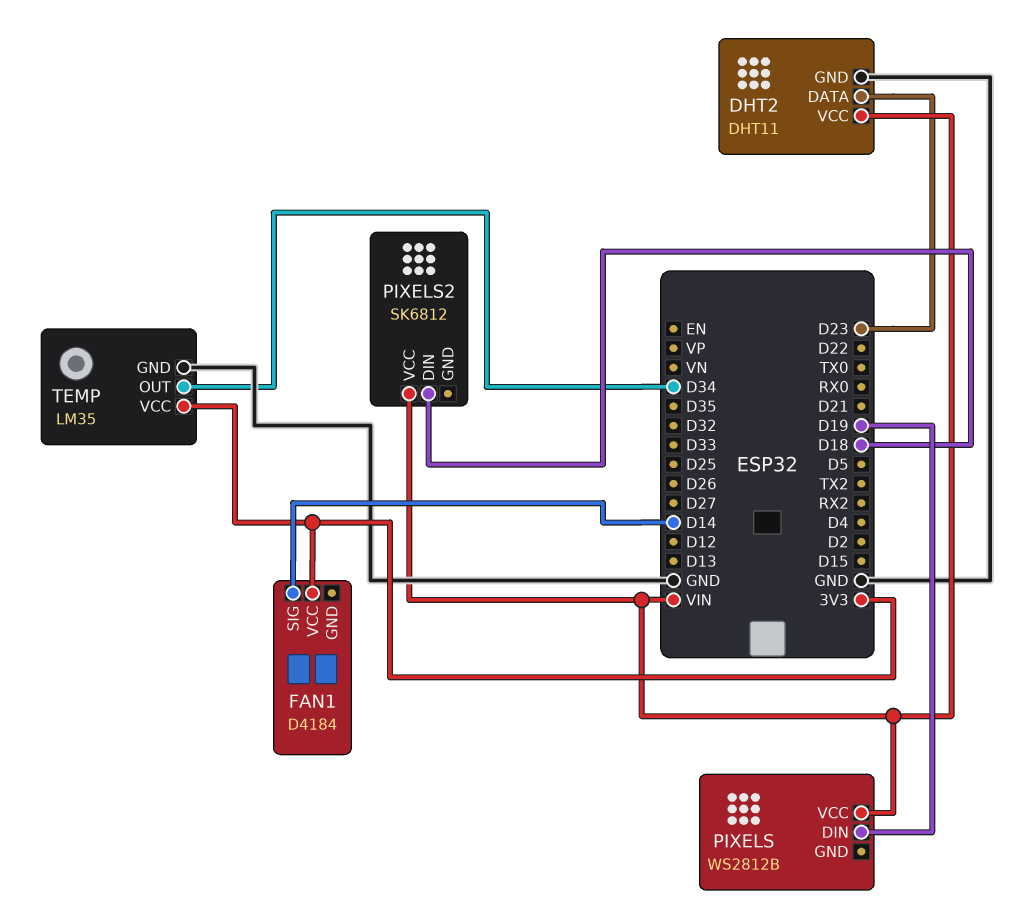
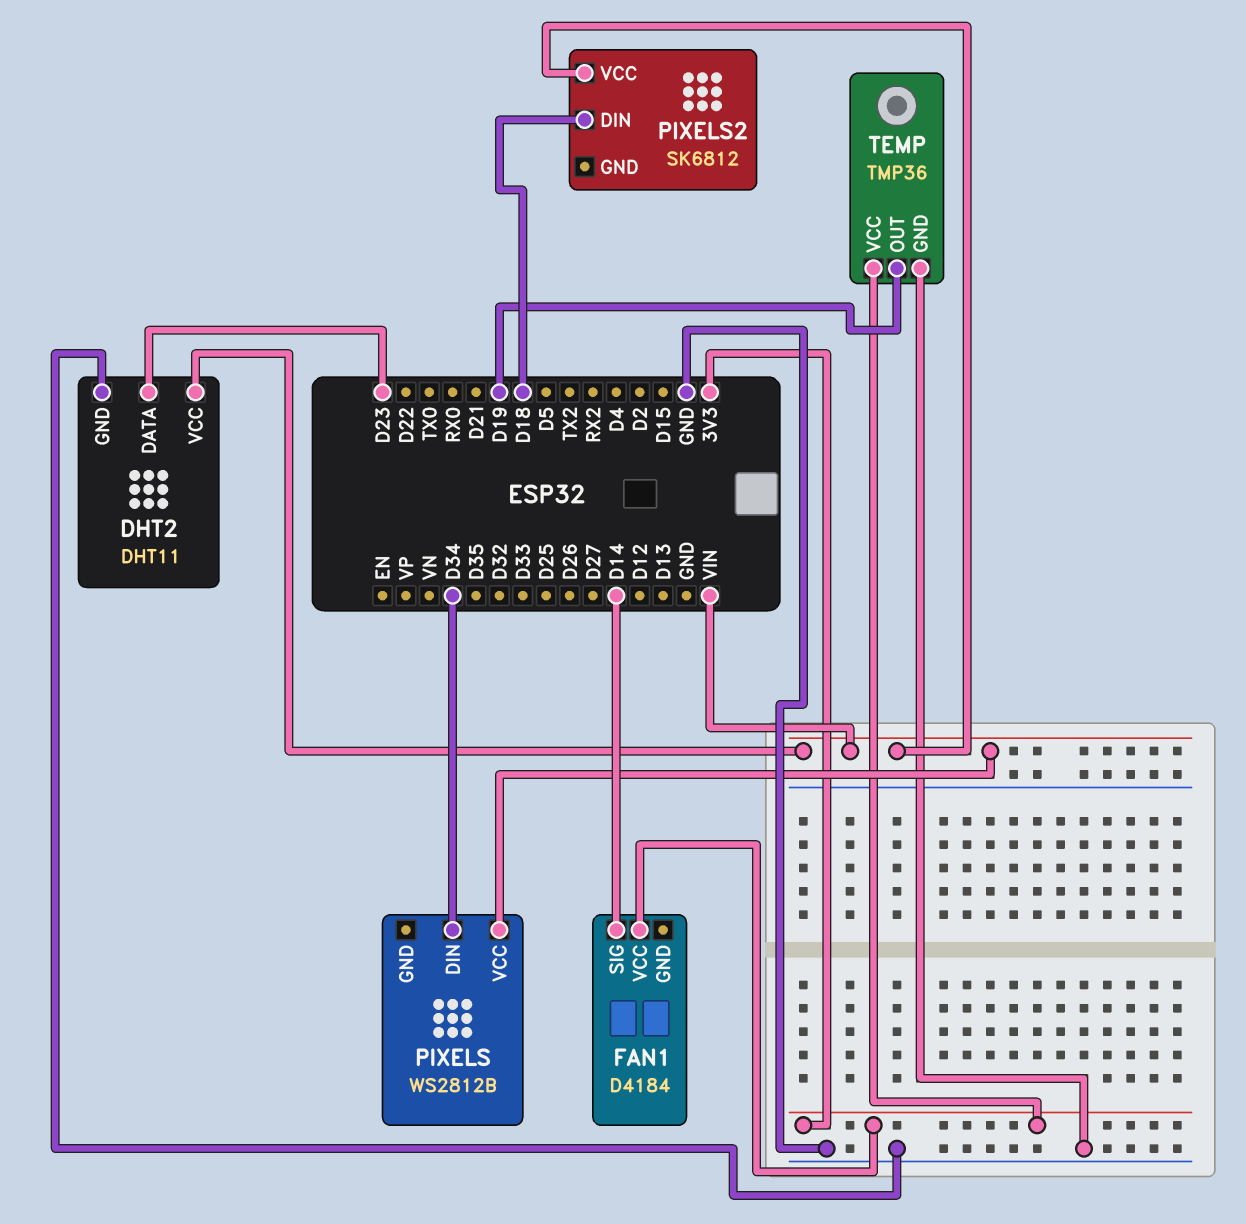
PIXELS pin DIN: D19 -> D34
TEMP: LM35 -> TMP36
TEMP pin OUT: D34 -> D19

